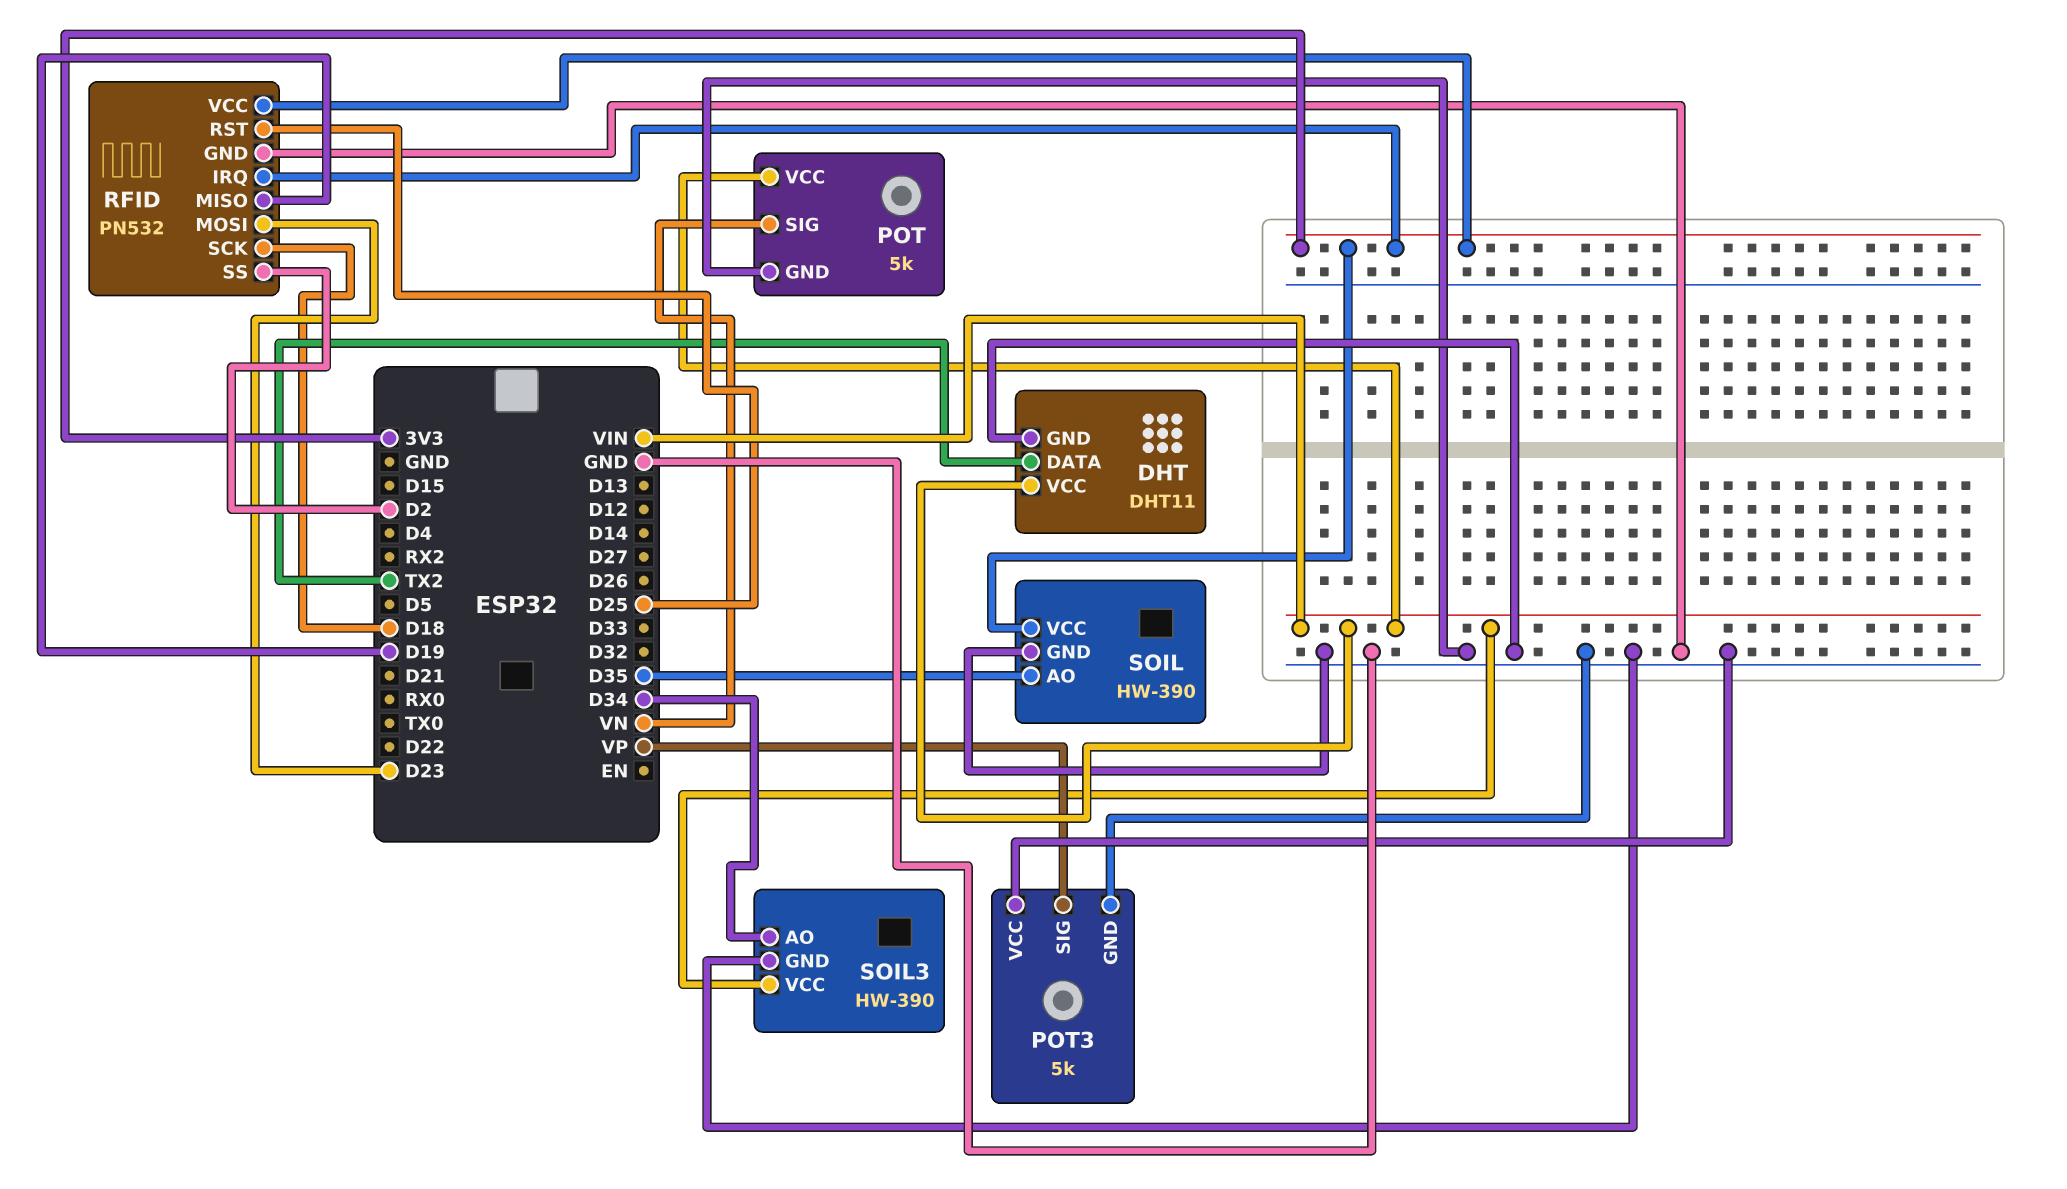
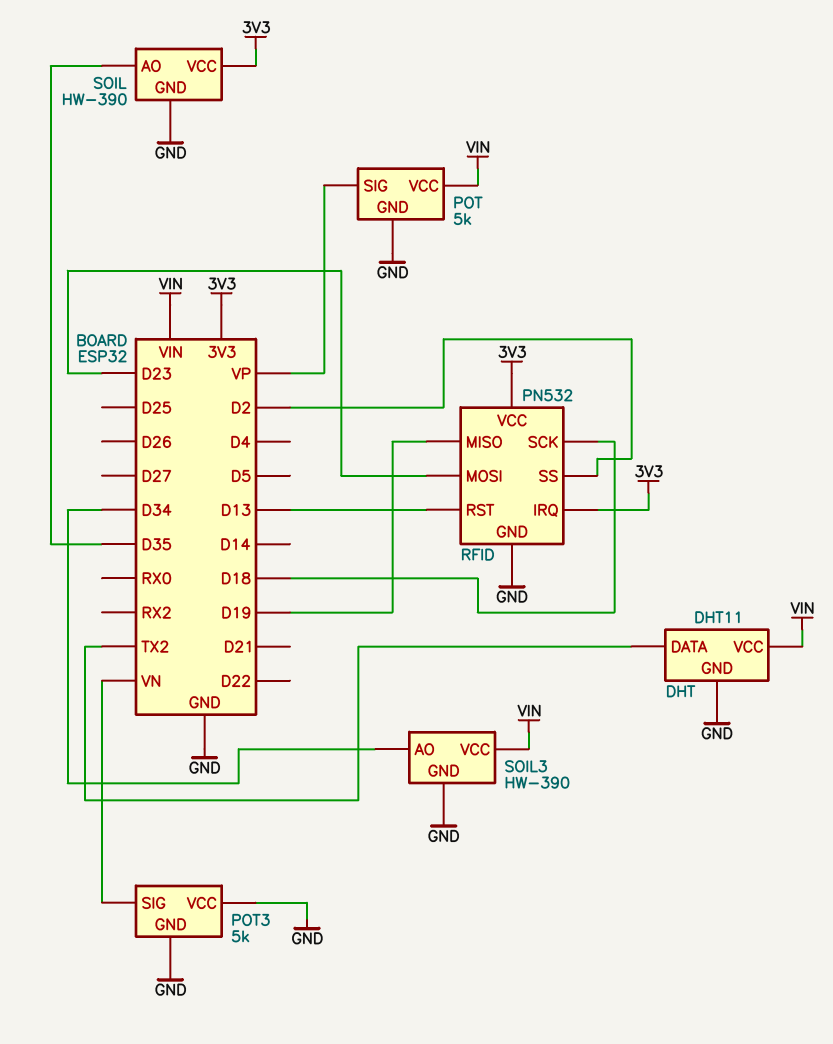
POT pin SIG: VN -> VP
POT3 pin SIG: VP -> VN
RFID pin RST: D25 -> D13

